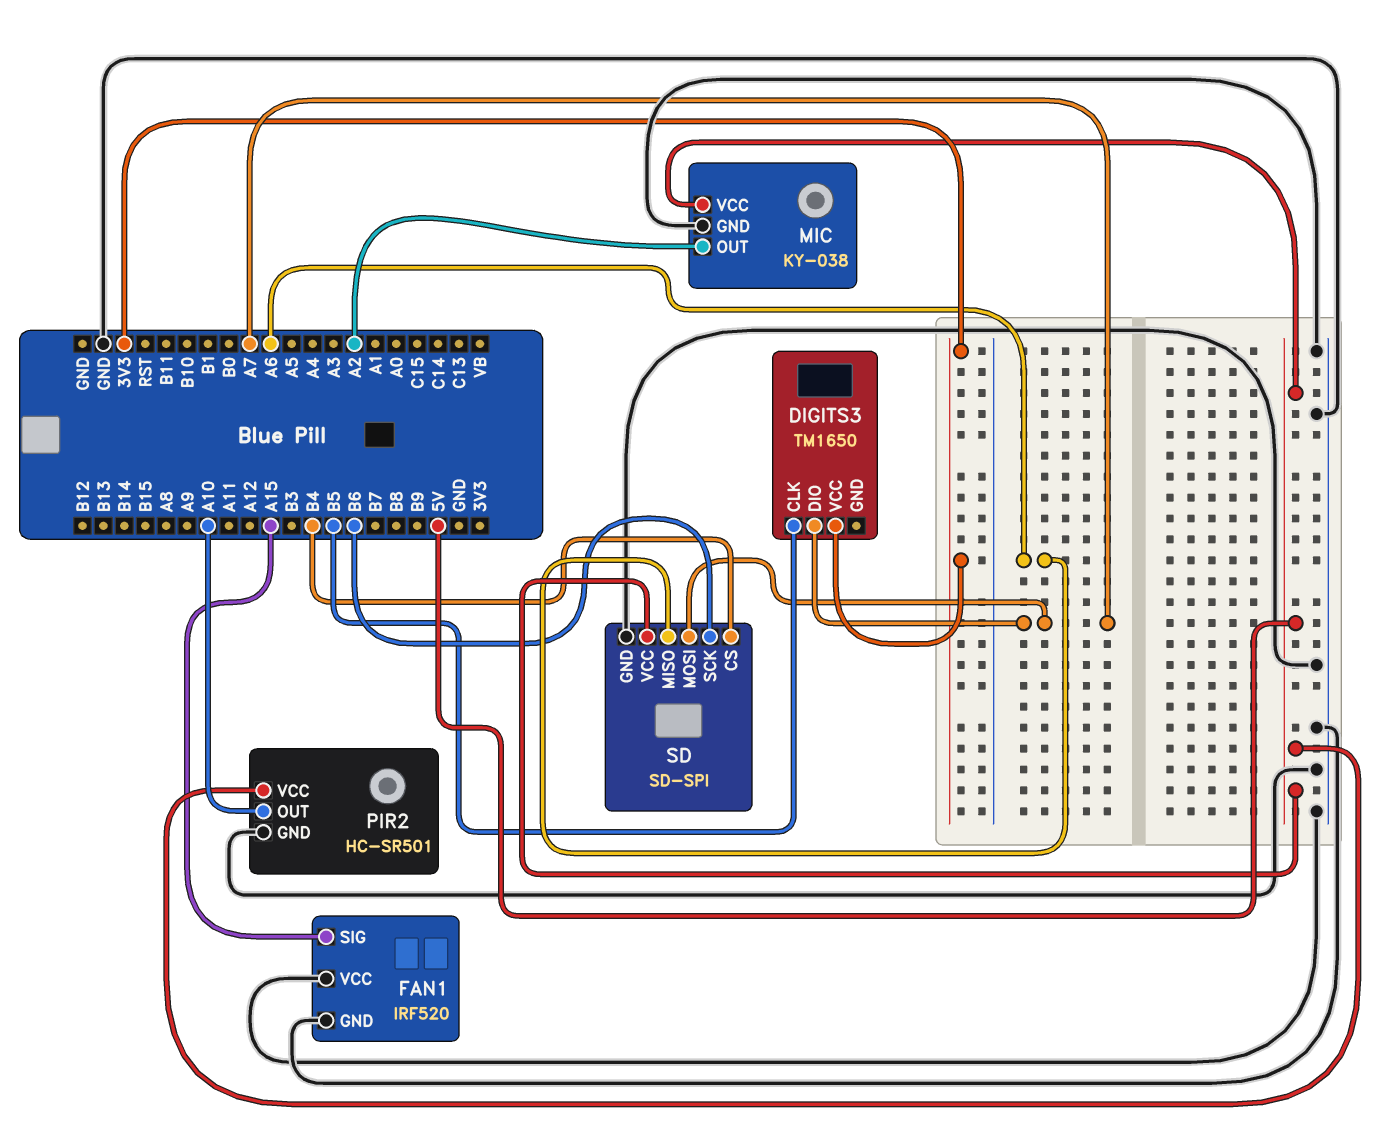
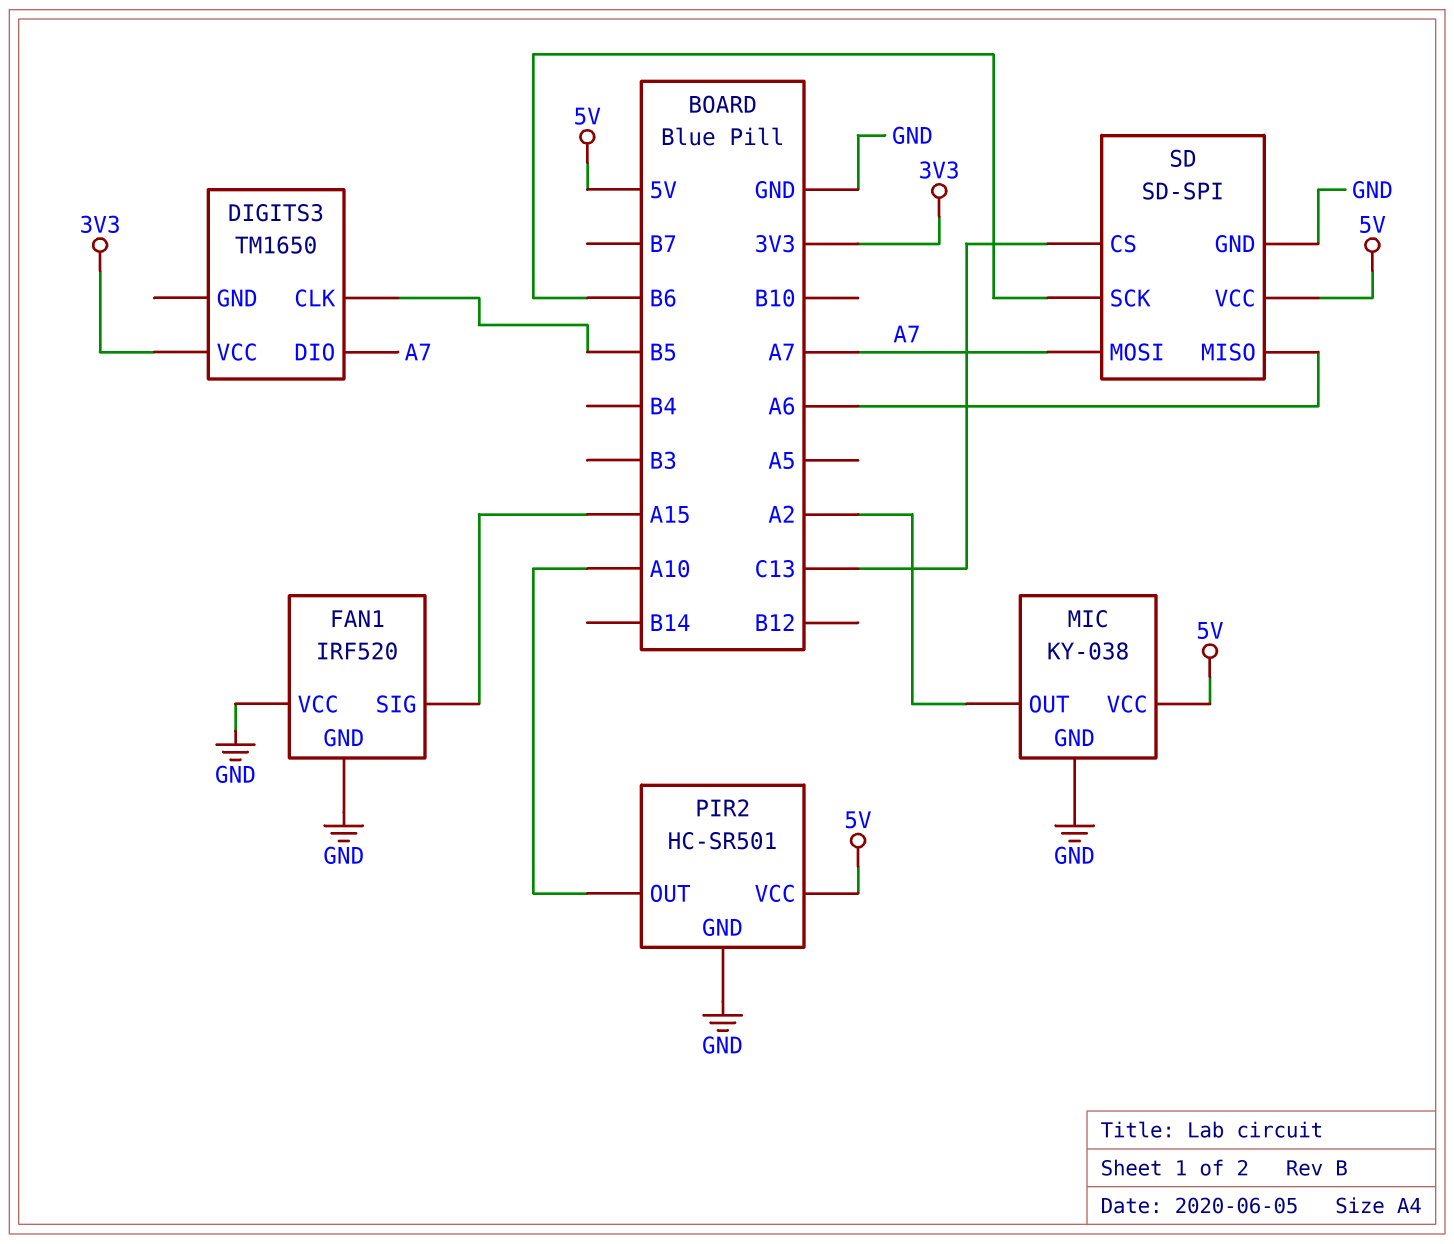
SD pin CS: B4 -> C13

